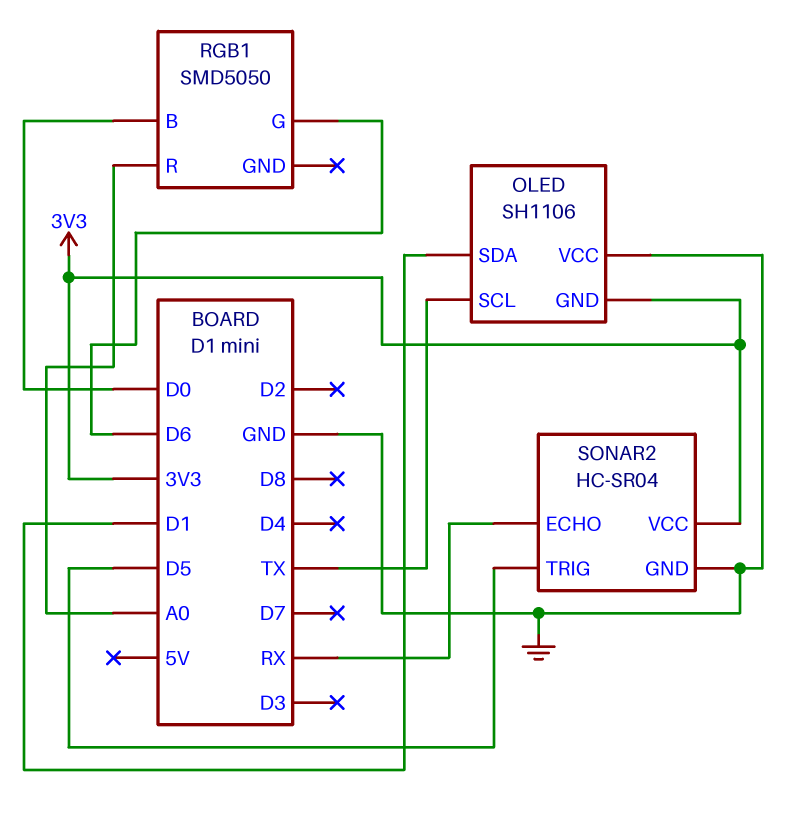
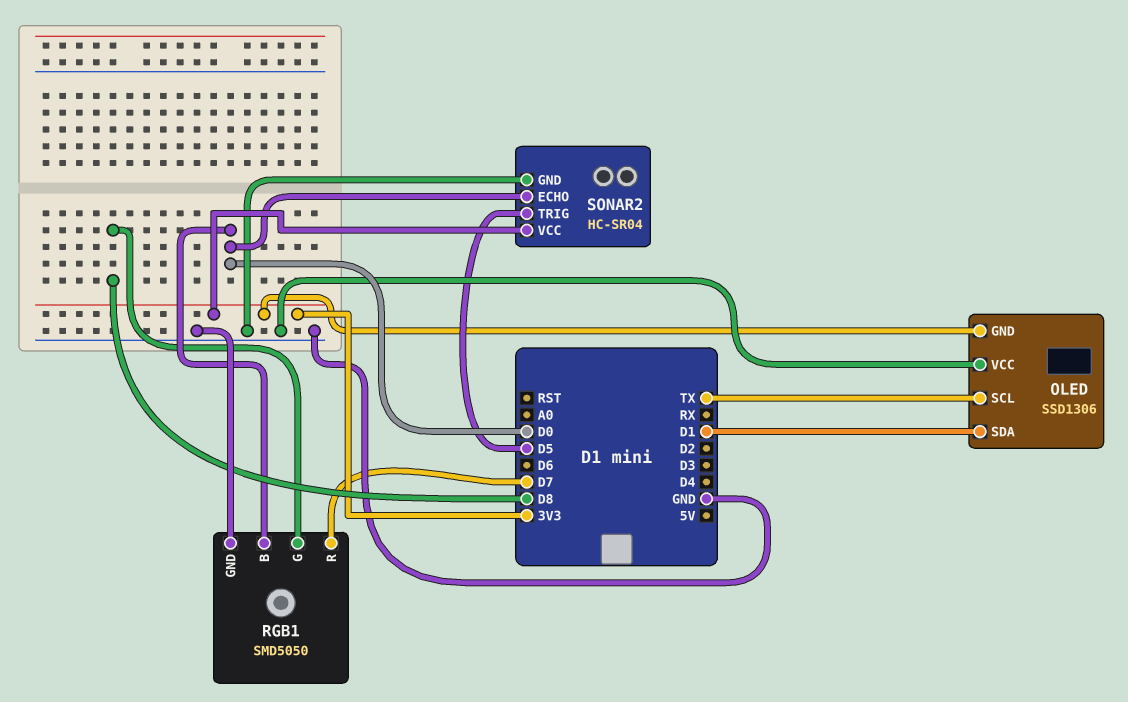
OLED: SH1106 -> SSD1306
RGB1 pin G: D6 -> D8
RGB1 pin GND: none -> GND
RGB1 pin R: A0 -> D7
SONAR2 pin ECHO: RX -> D0

